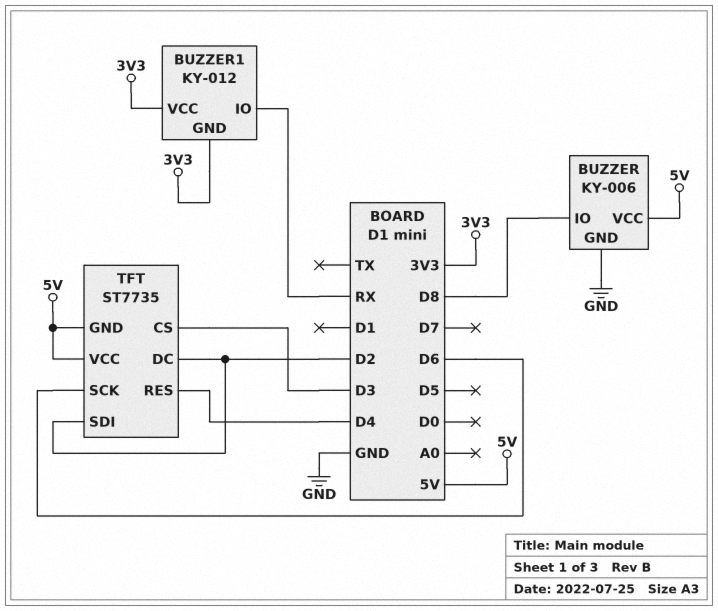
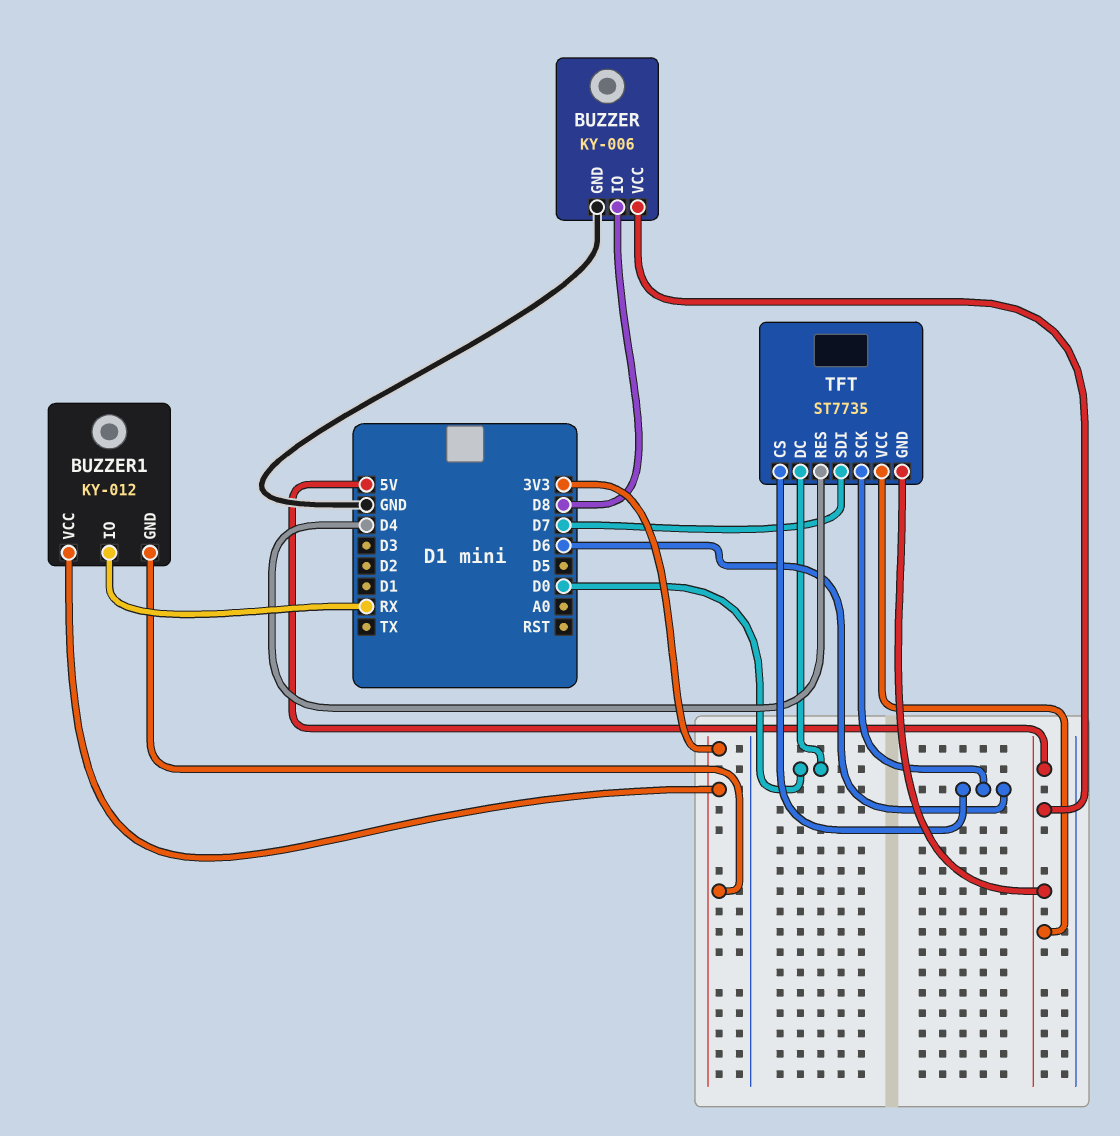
TFT pin CS: D3 -> D6
TFT pin DC: D2 -> D0
TFT pin SDI: D2 -> D7

